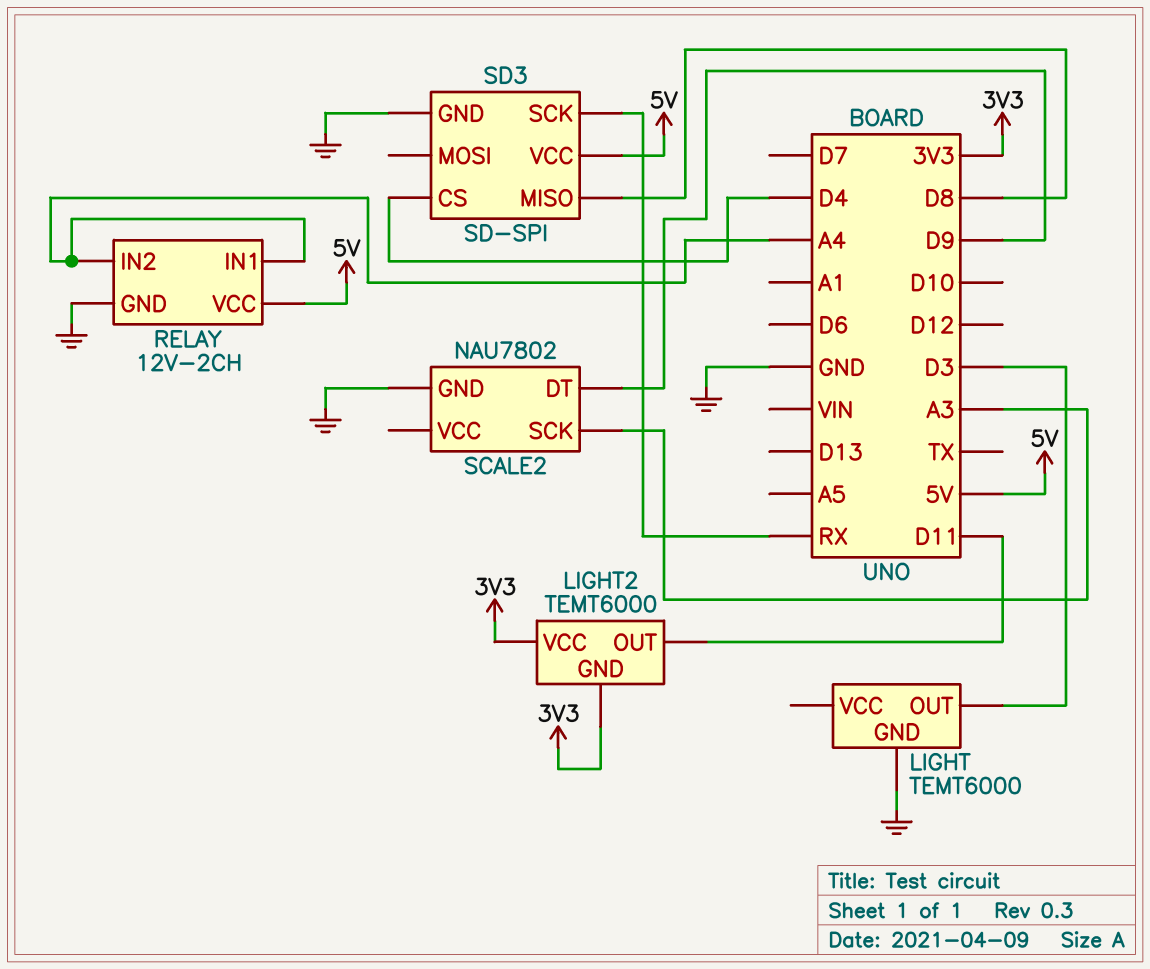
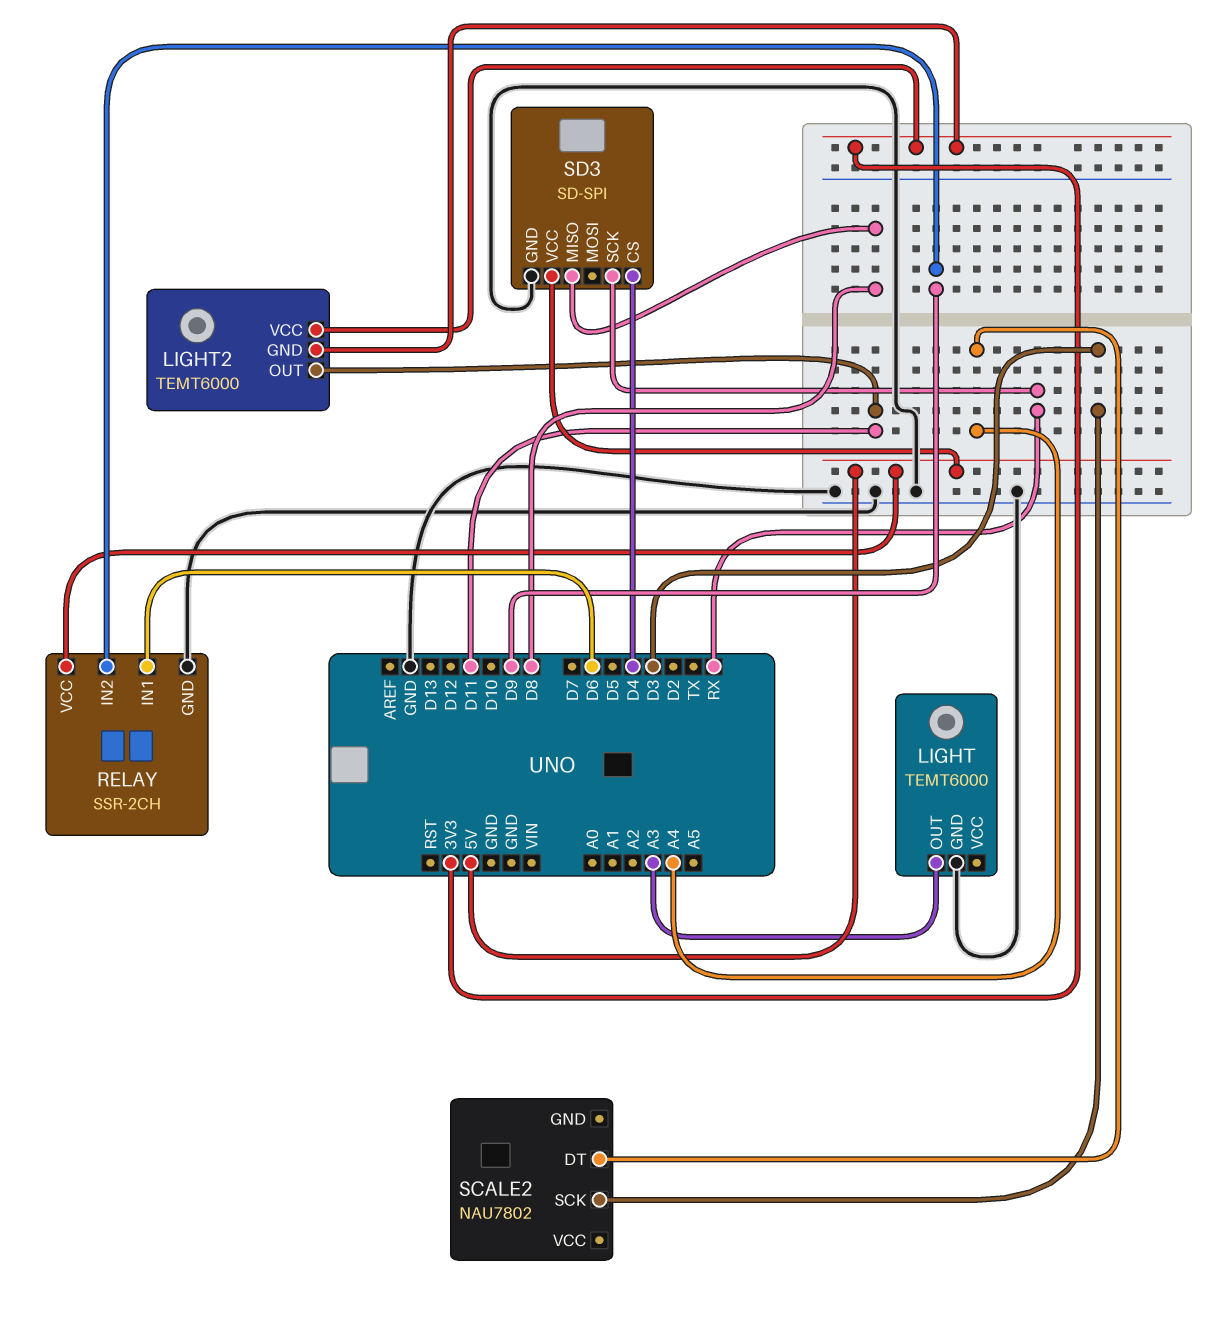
LIGHT pin OUT: D3 -> A3
RELAY: 12V-2CH -> SSR-2CH
RELAY pin IN1: A4 -> D6
RELAY pin IN2: A4 -> D9
SCALE2 pin DT: D9 -> A4
SCALE2 pin GND: GND -> none
SCALE2 pin SCK: A3 -> D3

